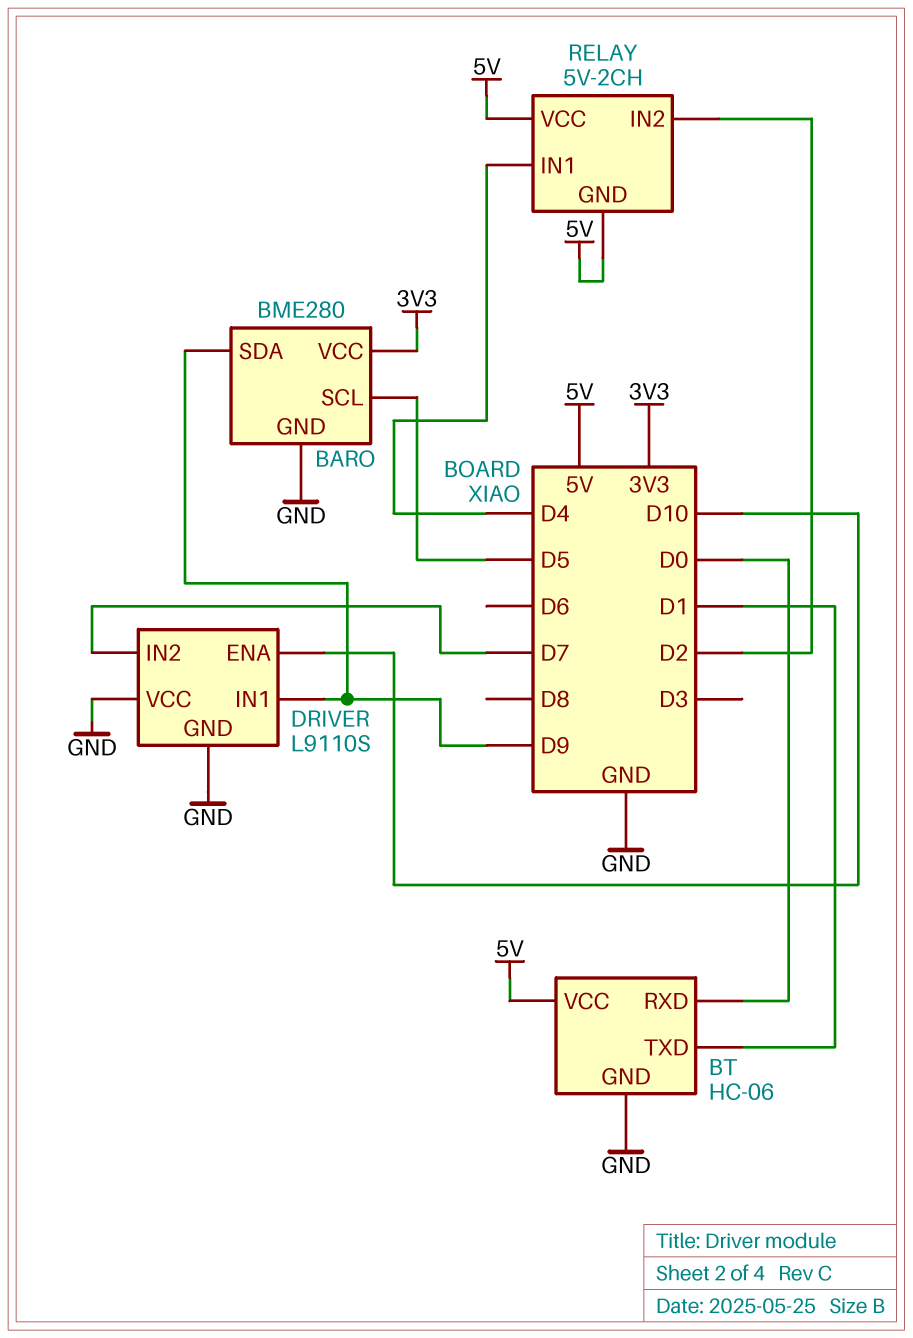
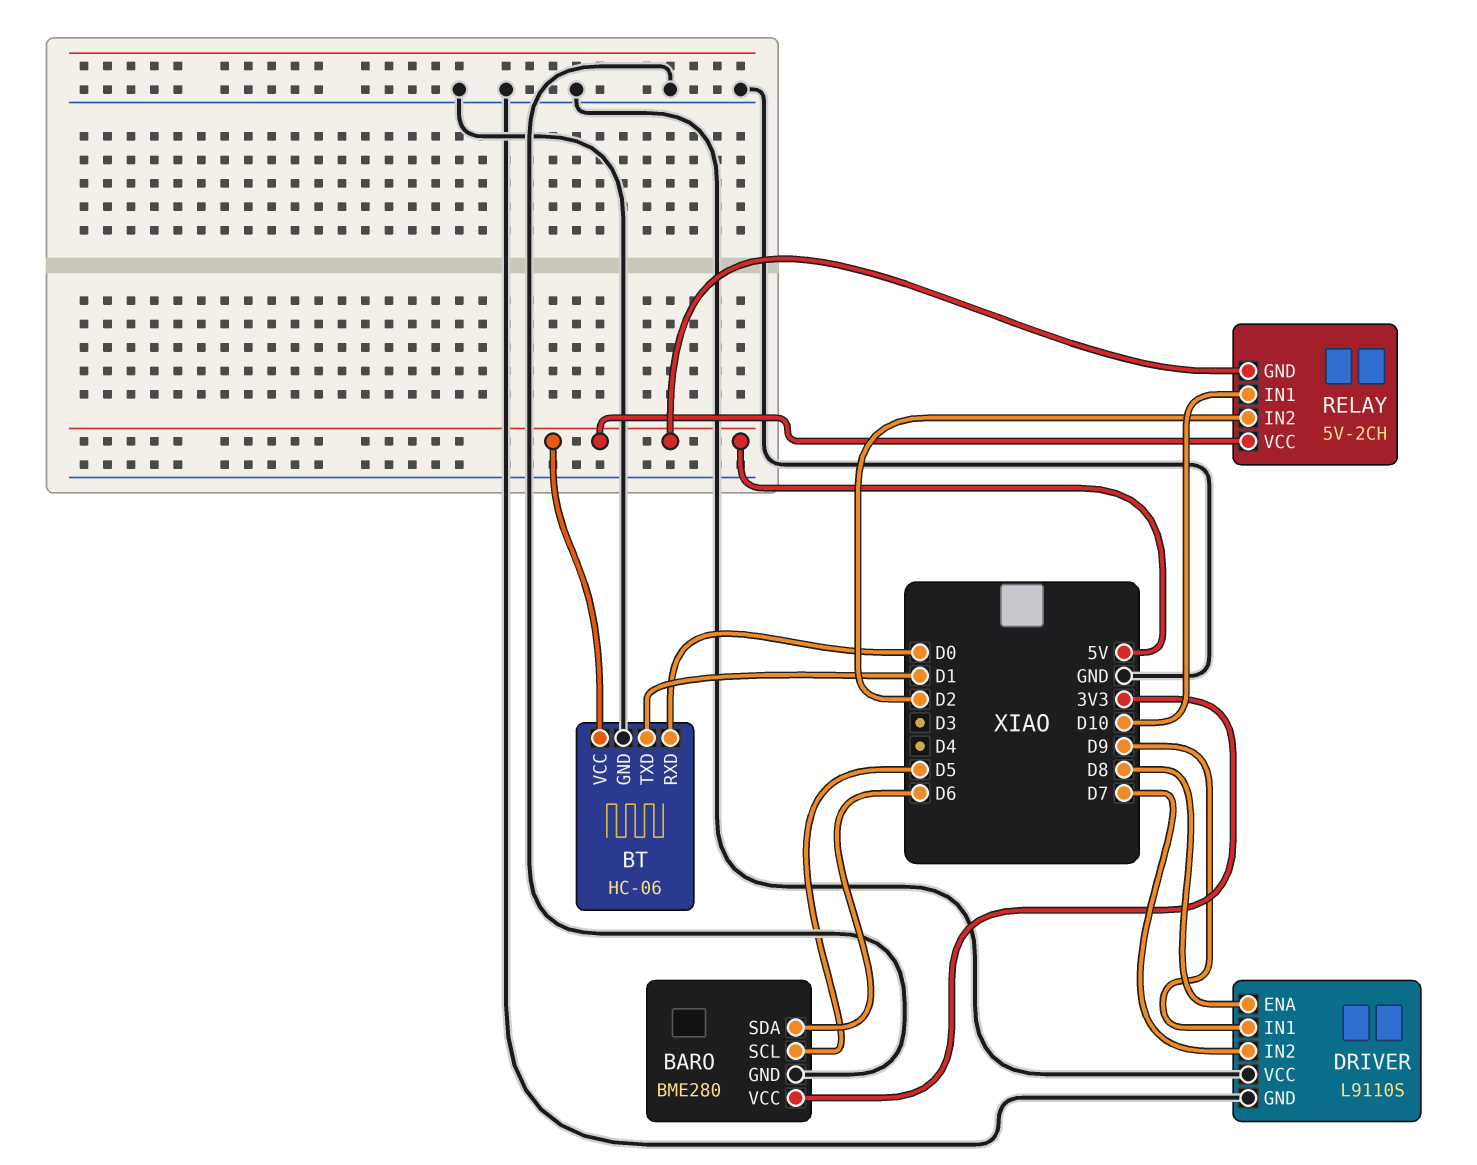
BARO pin SDA: D9 -> D6
DRIVER pin ENA: D10 -> D8
RELAY pin IN1: D4 -> D10

